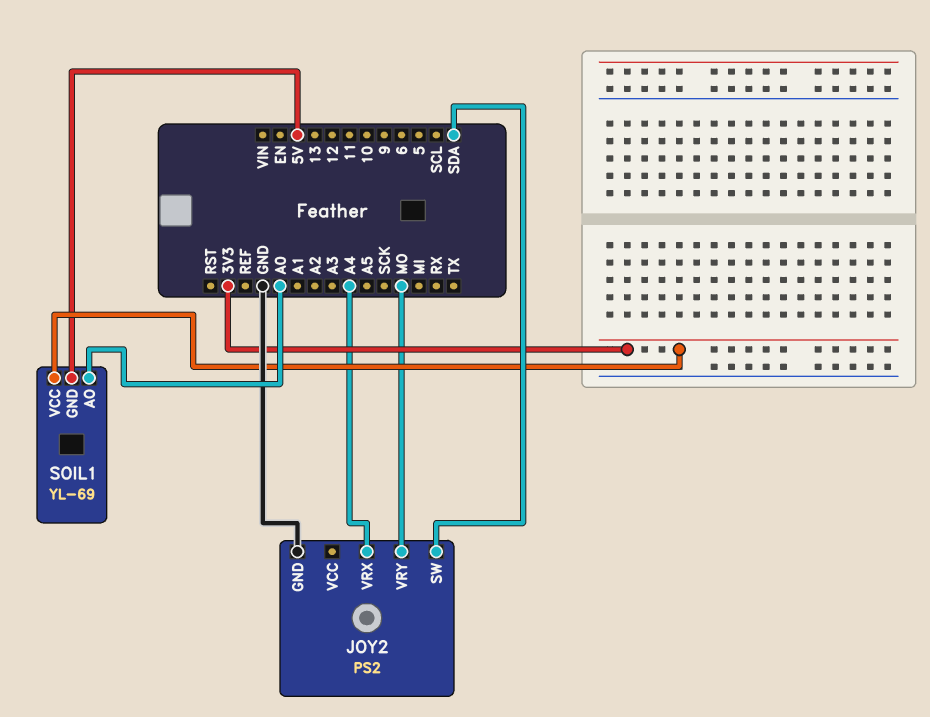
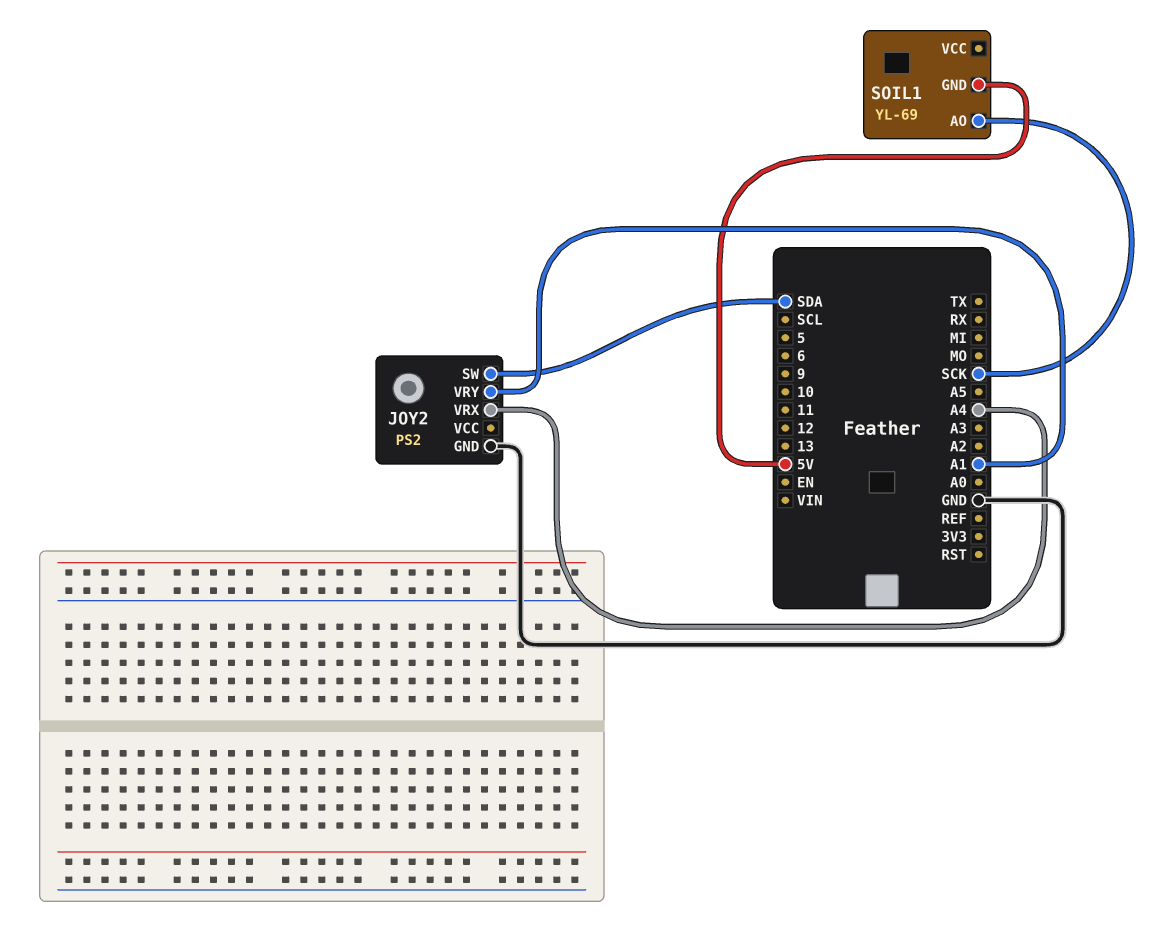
JOY2 pin VRY: MO -> A1
SOIL1 pin AO: A0 -> SCK
SOIL1 pin VCC: 3V3 -> none

